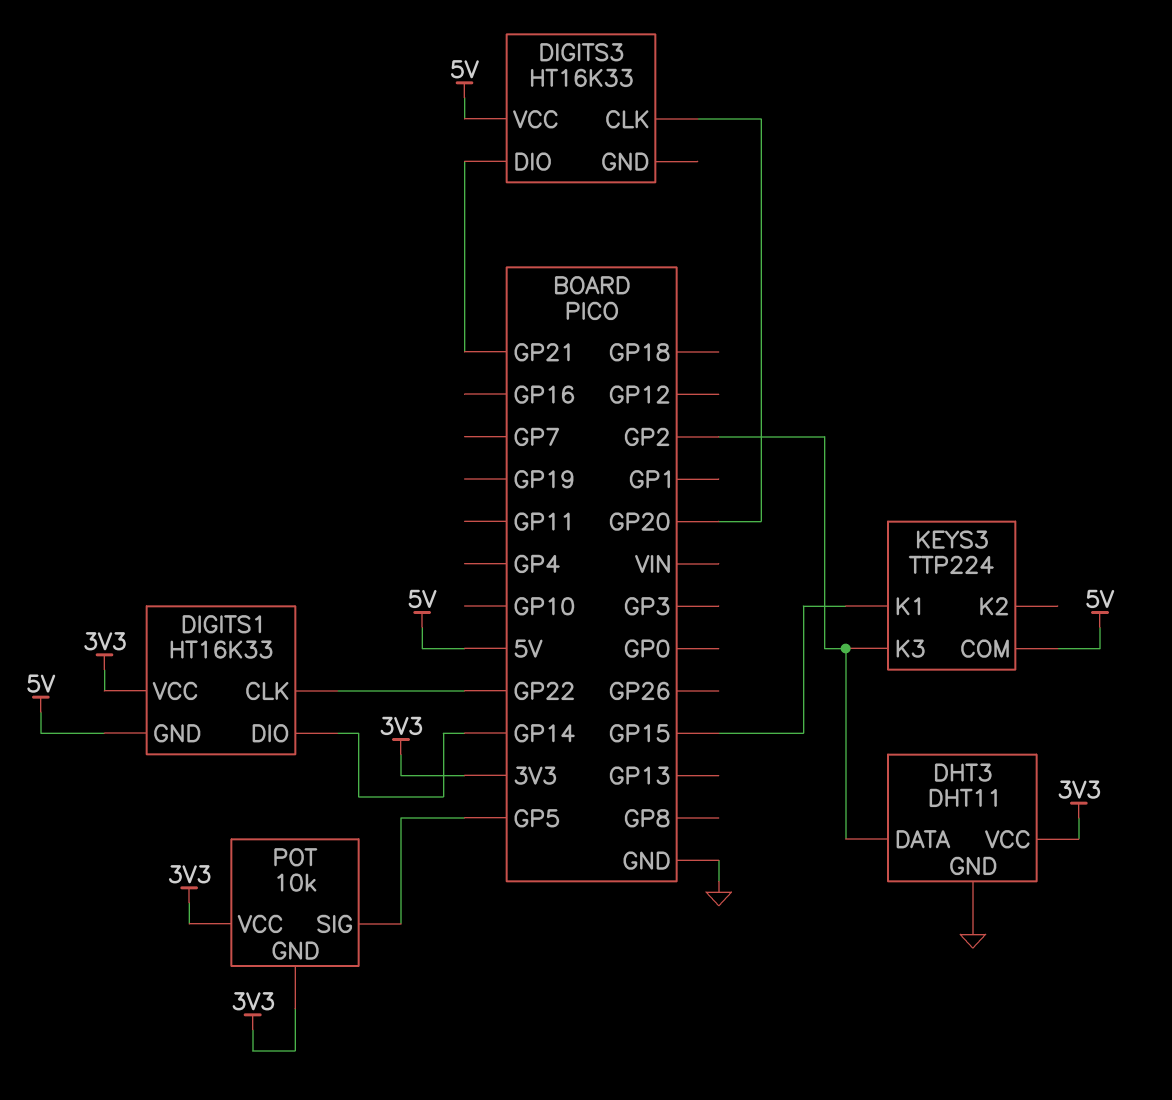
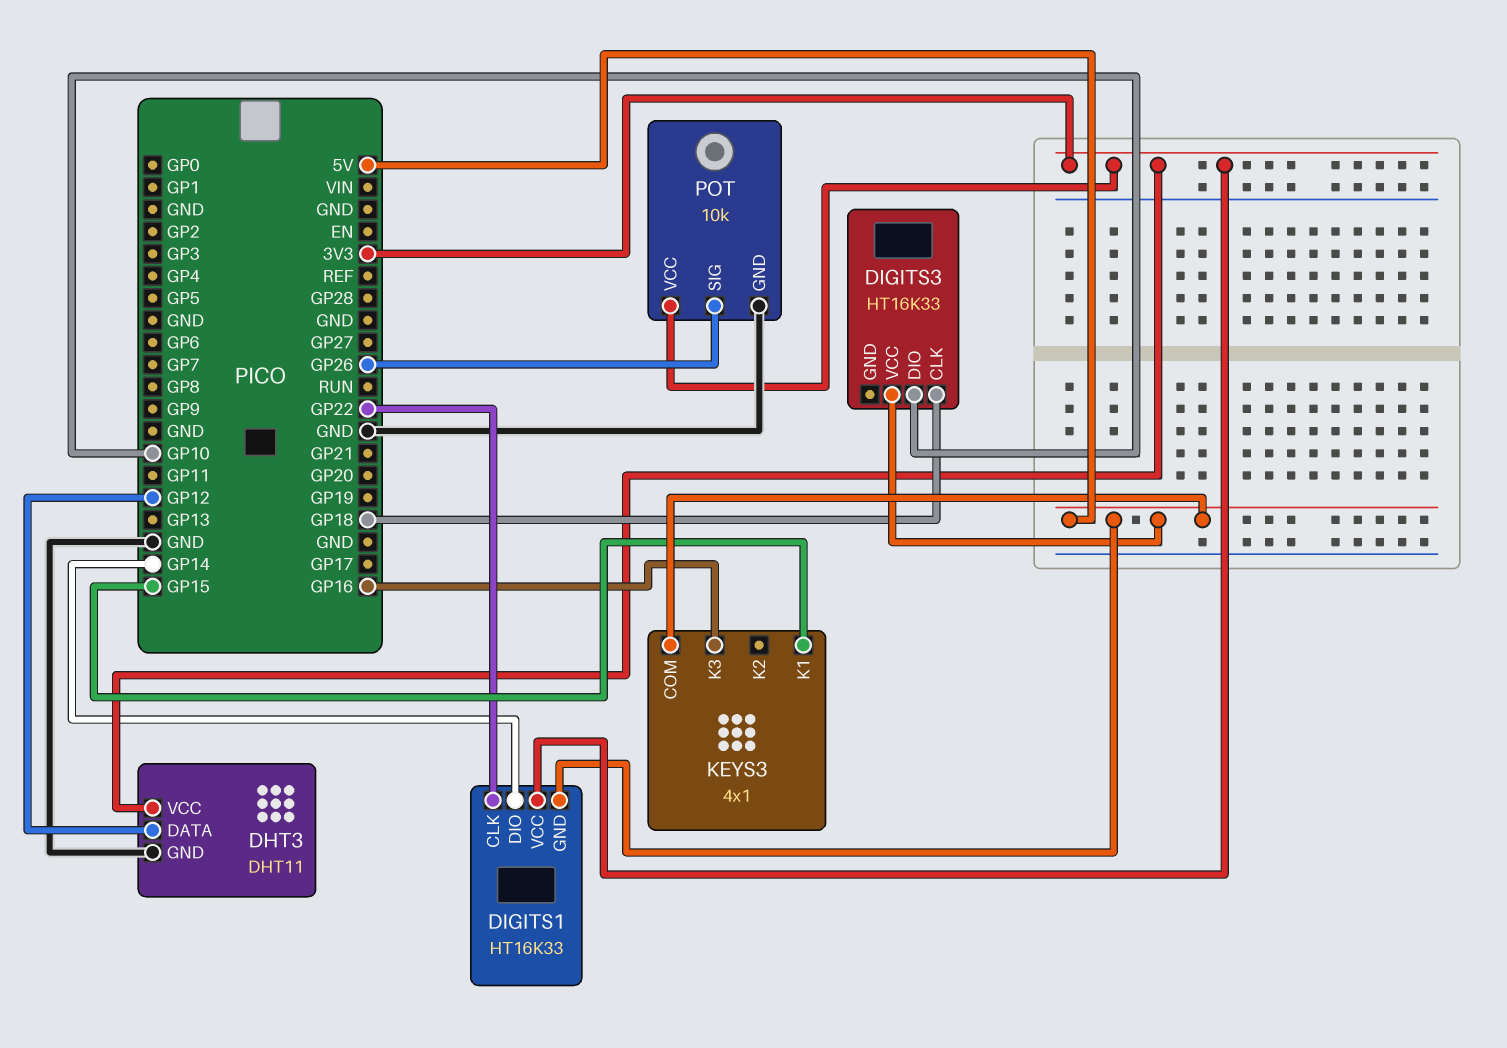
DHT3 pin DATA: GP2 -> GP12
DIGITS3 pin CLK: GP20 -> GP18
DIGITS3 pin DIO: GP21 -> GP10
KEYS3: TTP224 -> 4x1
KEYS3 pin K3: GP2 -> GP16
POT pin GND: 3V3 -> GND
POT pin SIG: GP5 -> GP26

